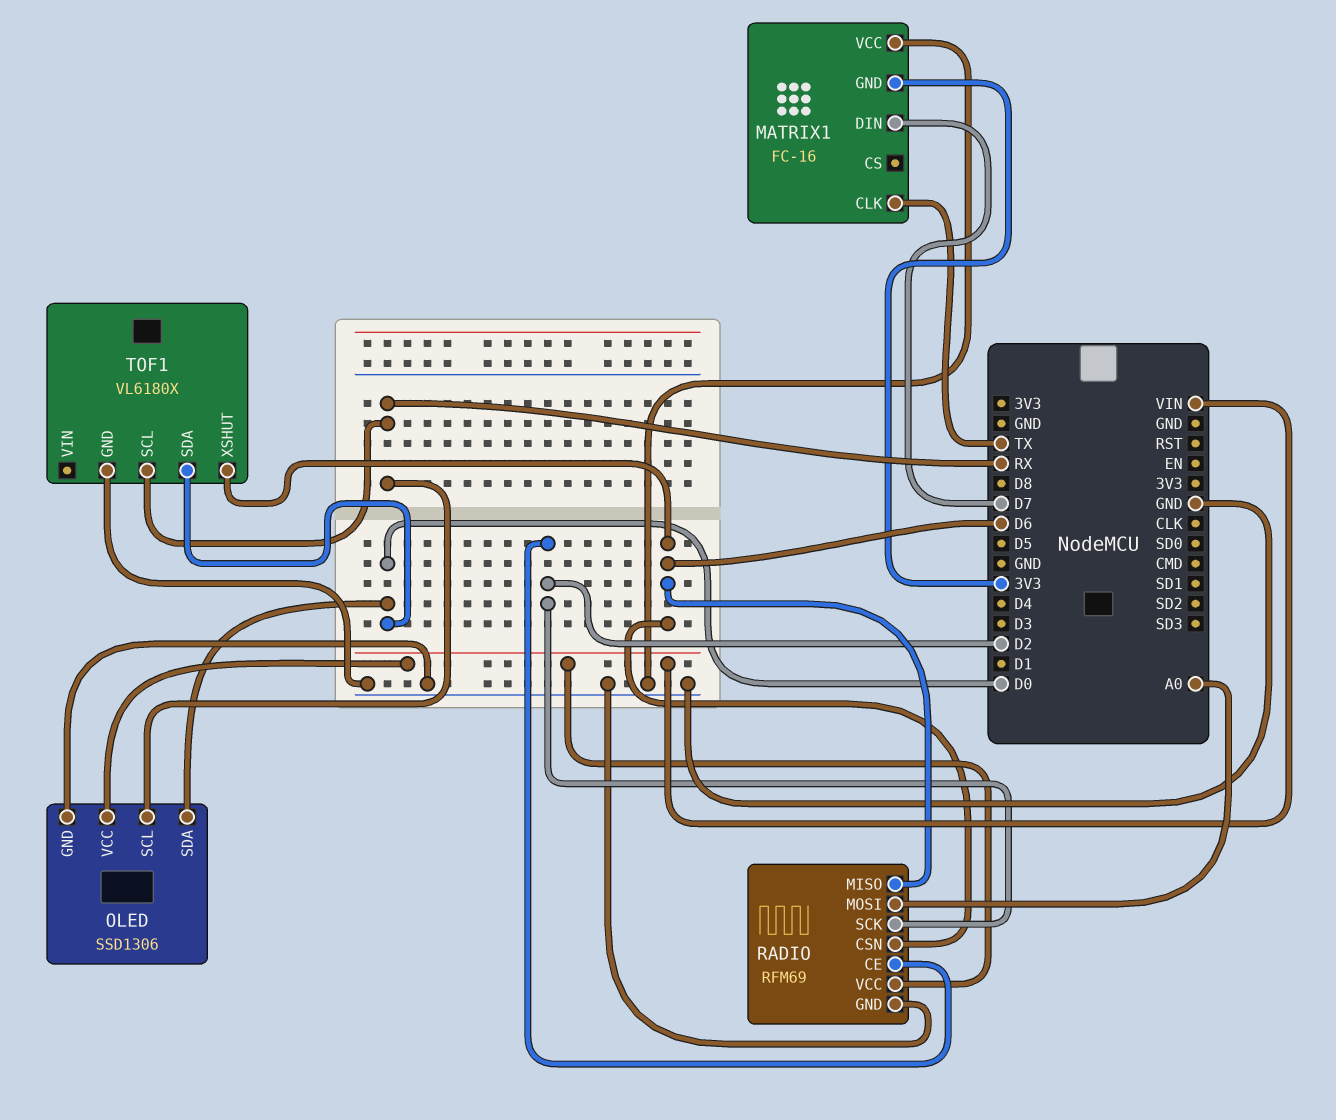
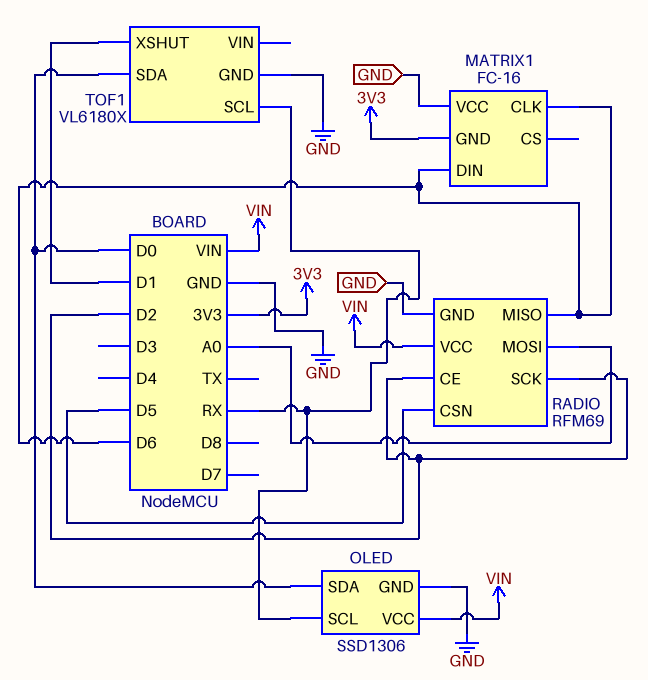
MATRIX1 pin CLK: TX -> D6
MATRIX1 pin DIN: D7 -> D6
RADIO pin CSN: D6 -> D5
TOF1 pin XSHUT: D6 -> D1

